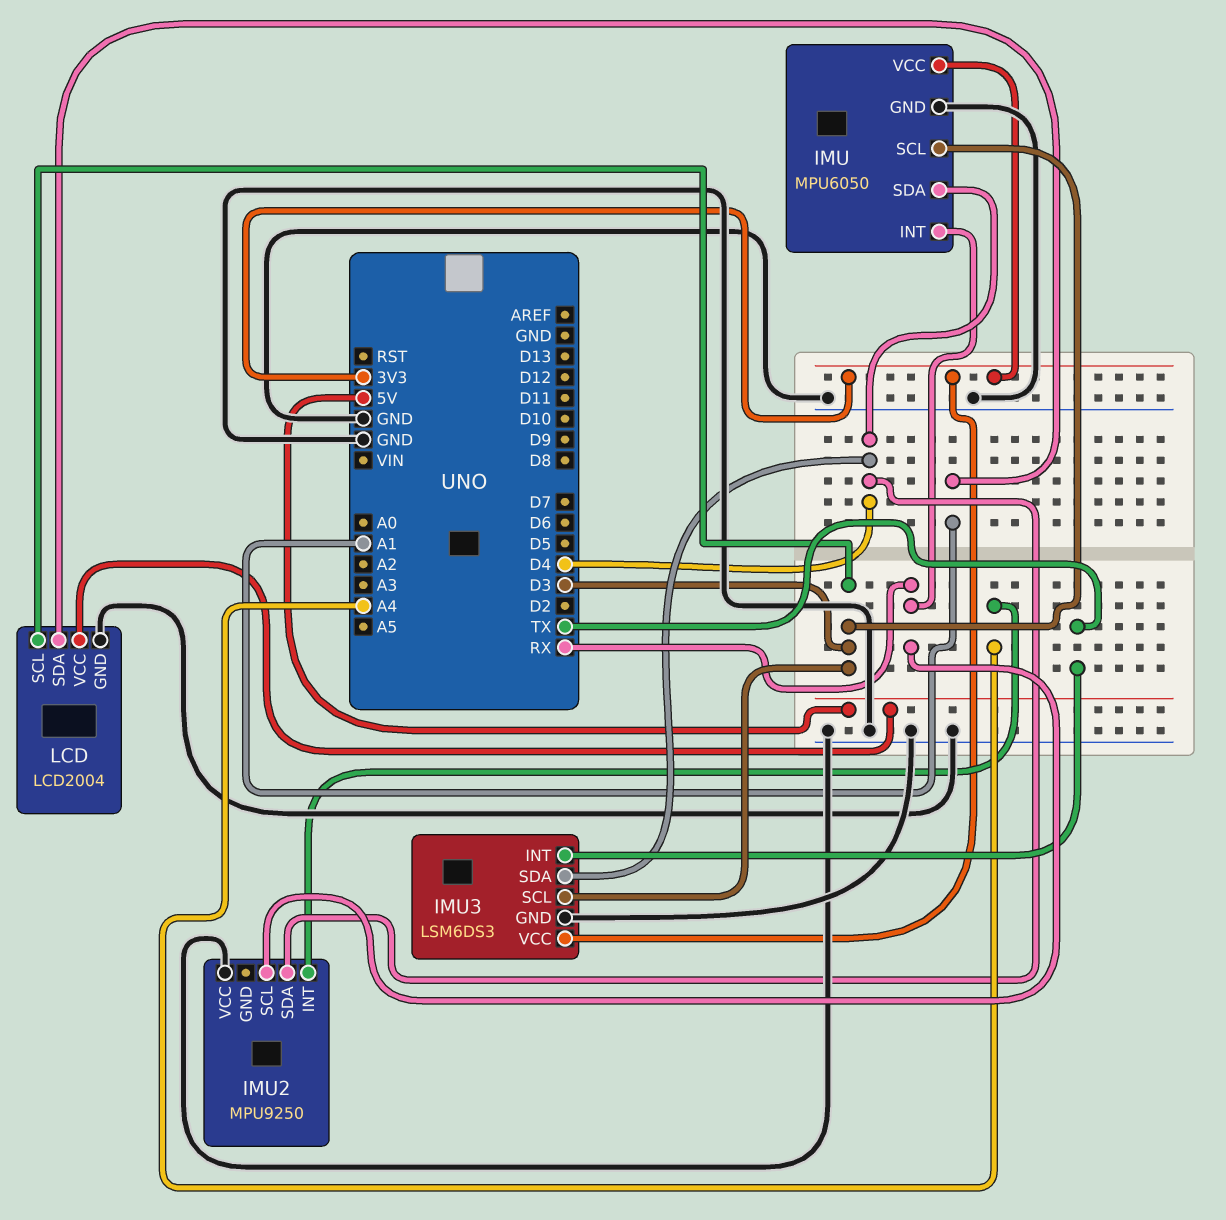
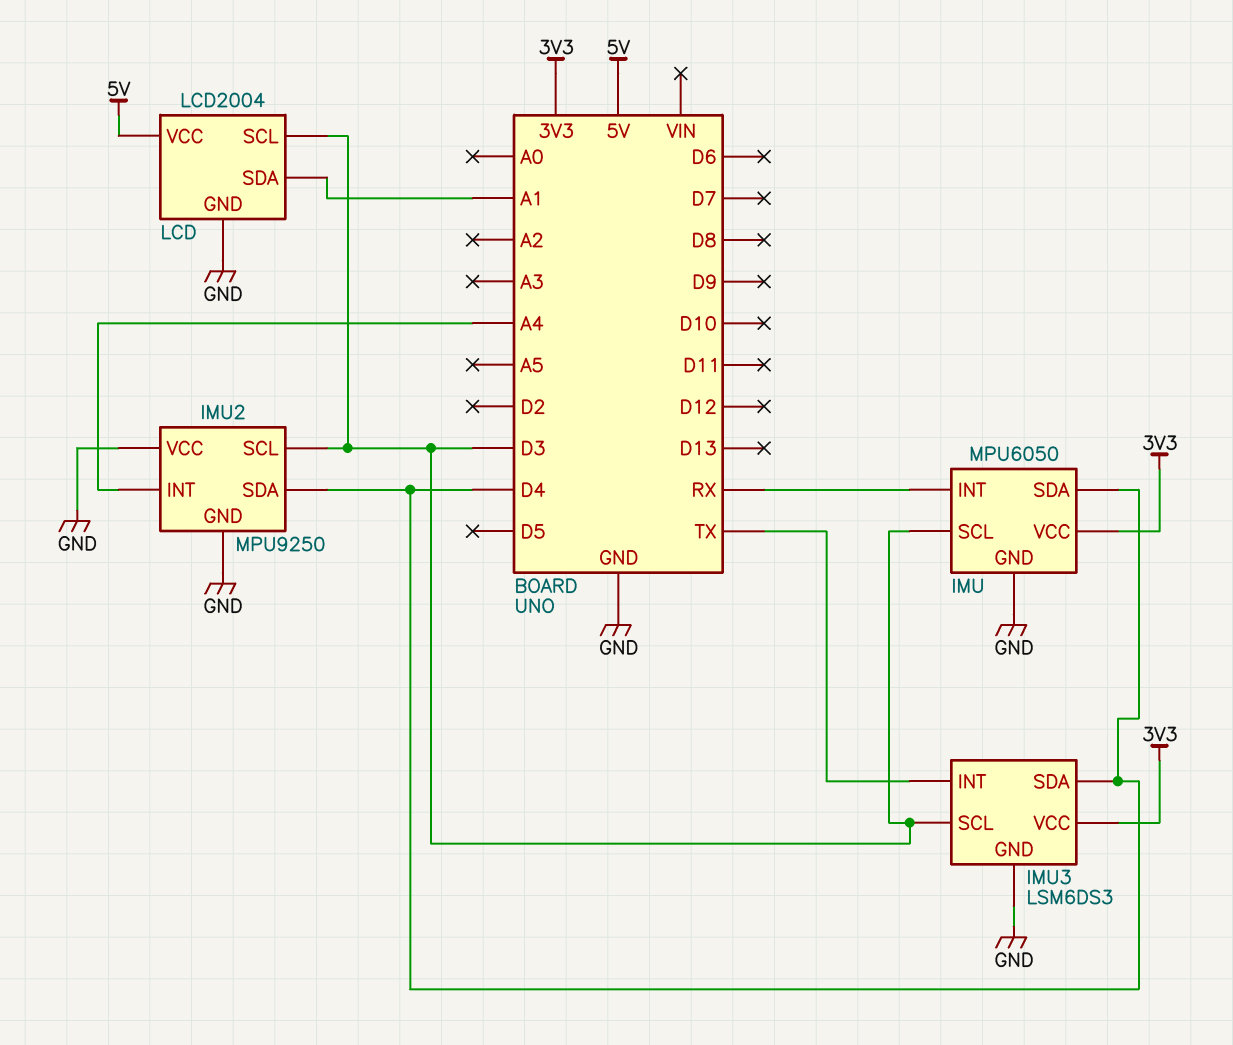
IMU2 pin GND: none -> GND
IMU2 pin SCL: RX -> D3

